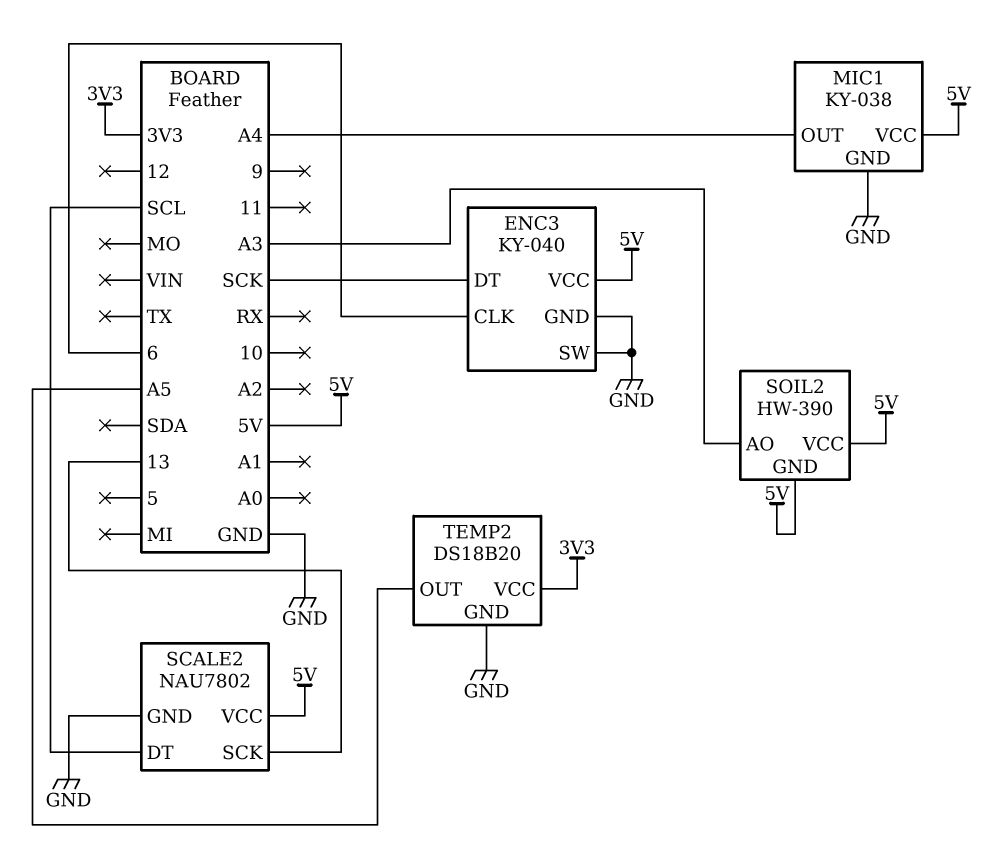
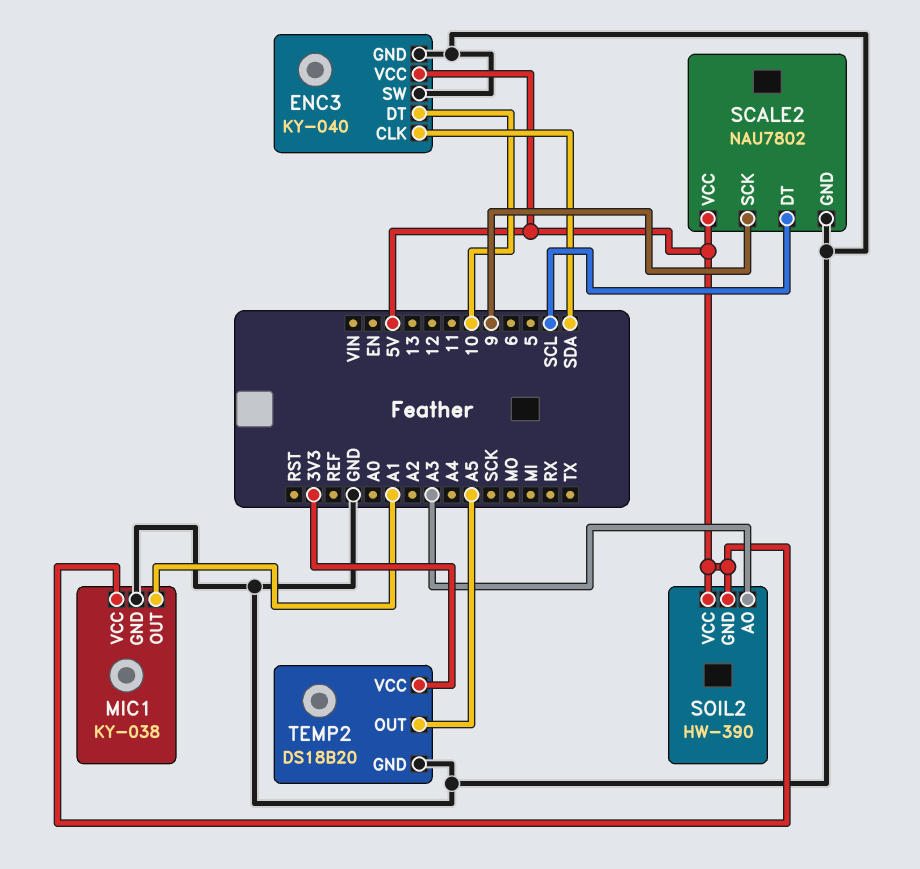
ENC3 pin CLK: 6 -> SDA
ENC3 pin DT: SCK -> 10
MIC1 pin OUT: A4 -> A1
SCALE2 pin SCK: 13 -> 9

